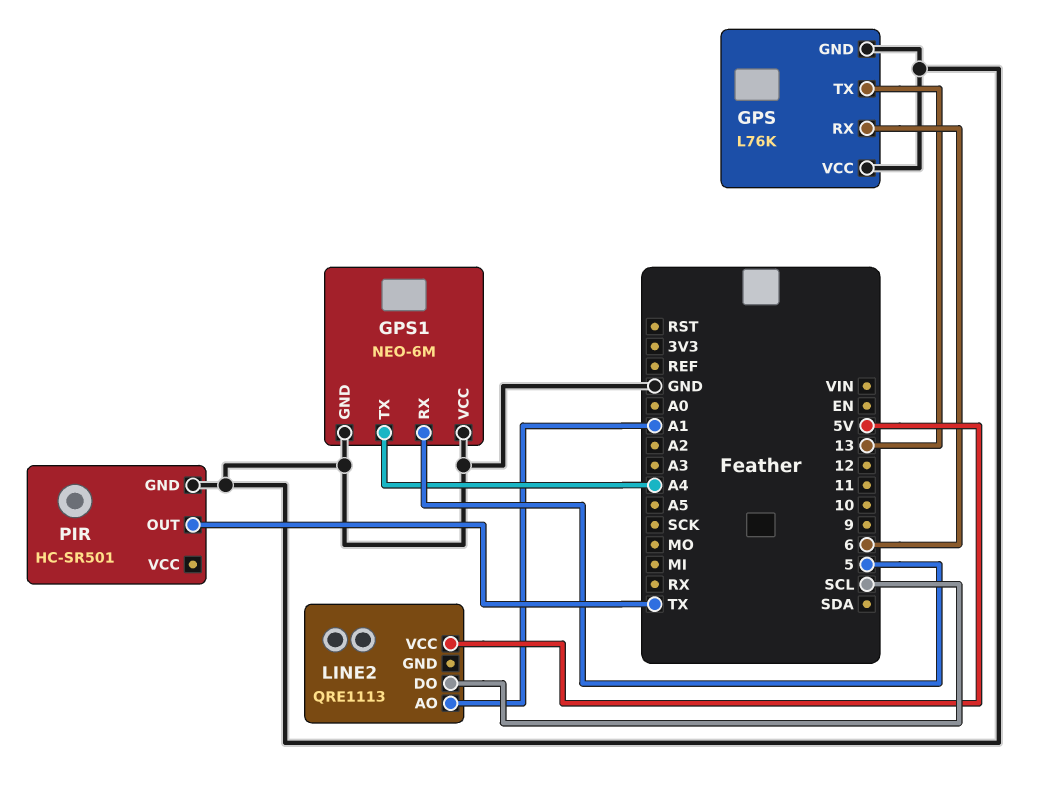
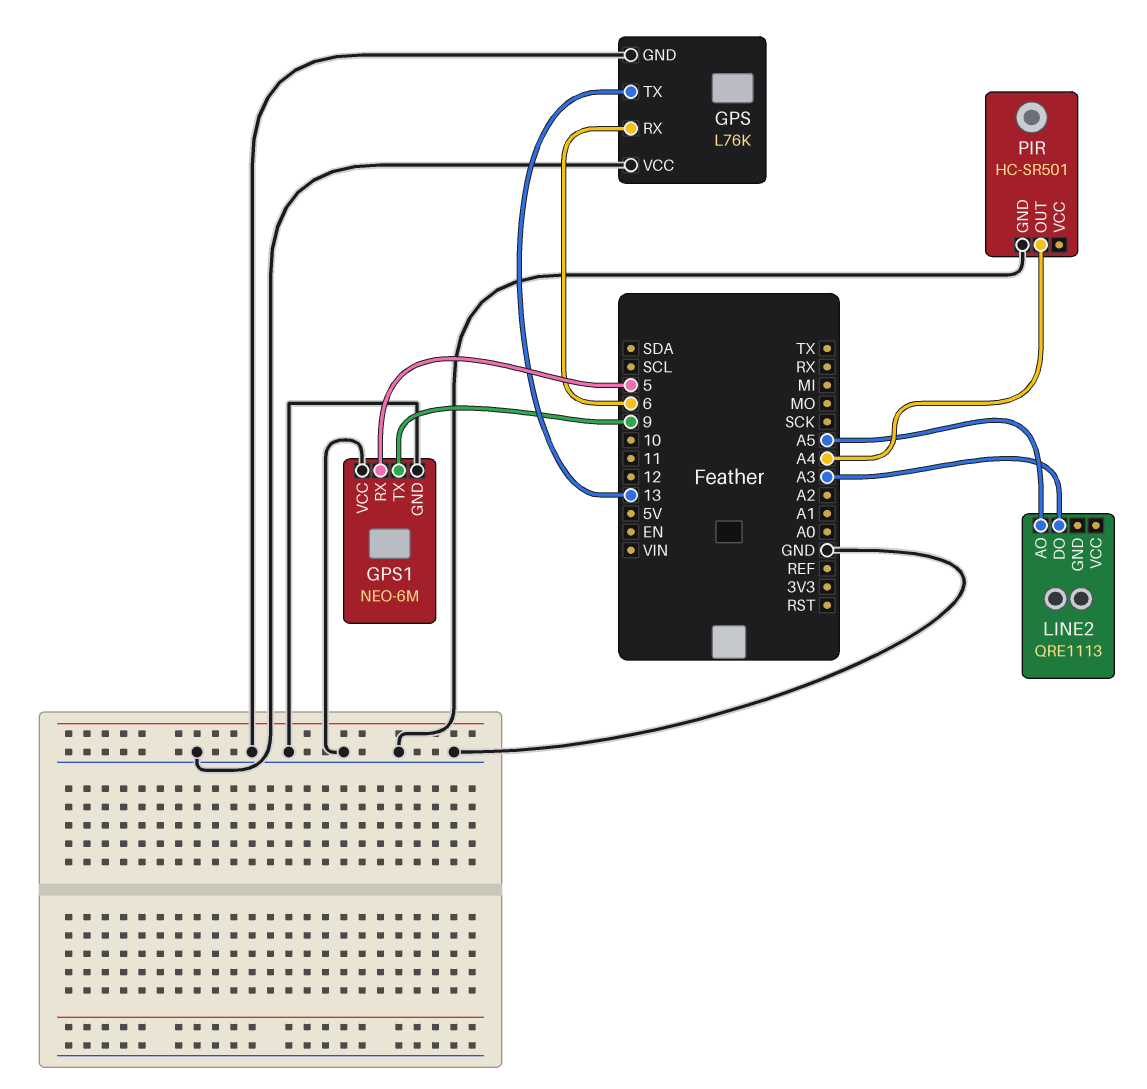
GPS1 pin TX: A4 -> 9
LINE2 pin AO: A1 -> A5
LINE2 pin DO: SCL -> A3
LINE2 pin VCC: 5V -> none
PIR pin OUT: TX -> A4

